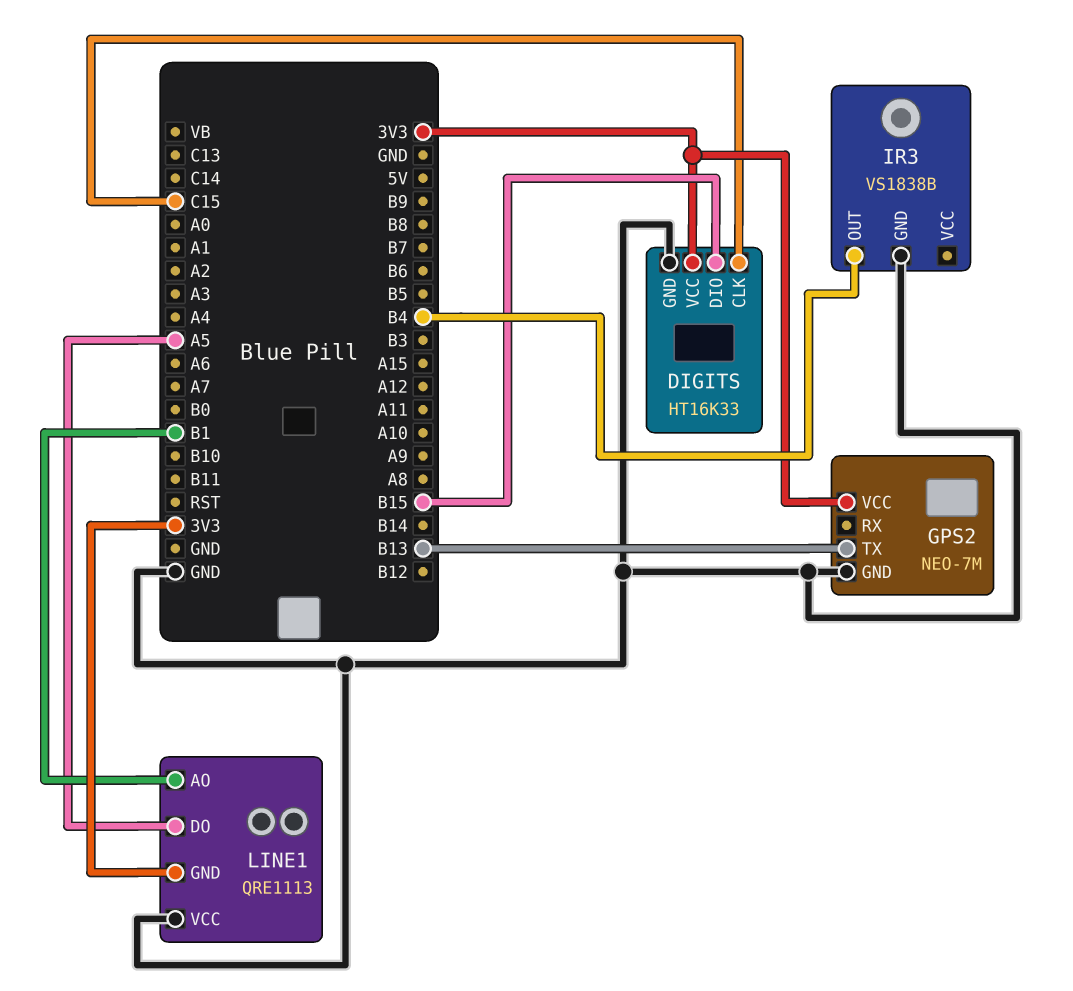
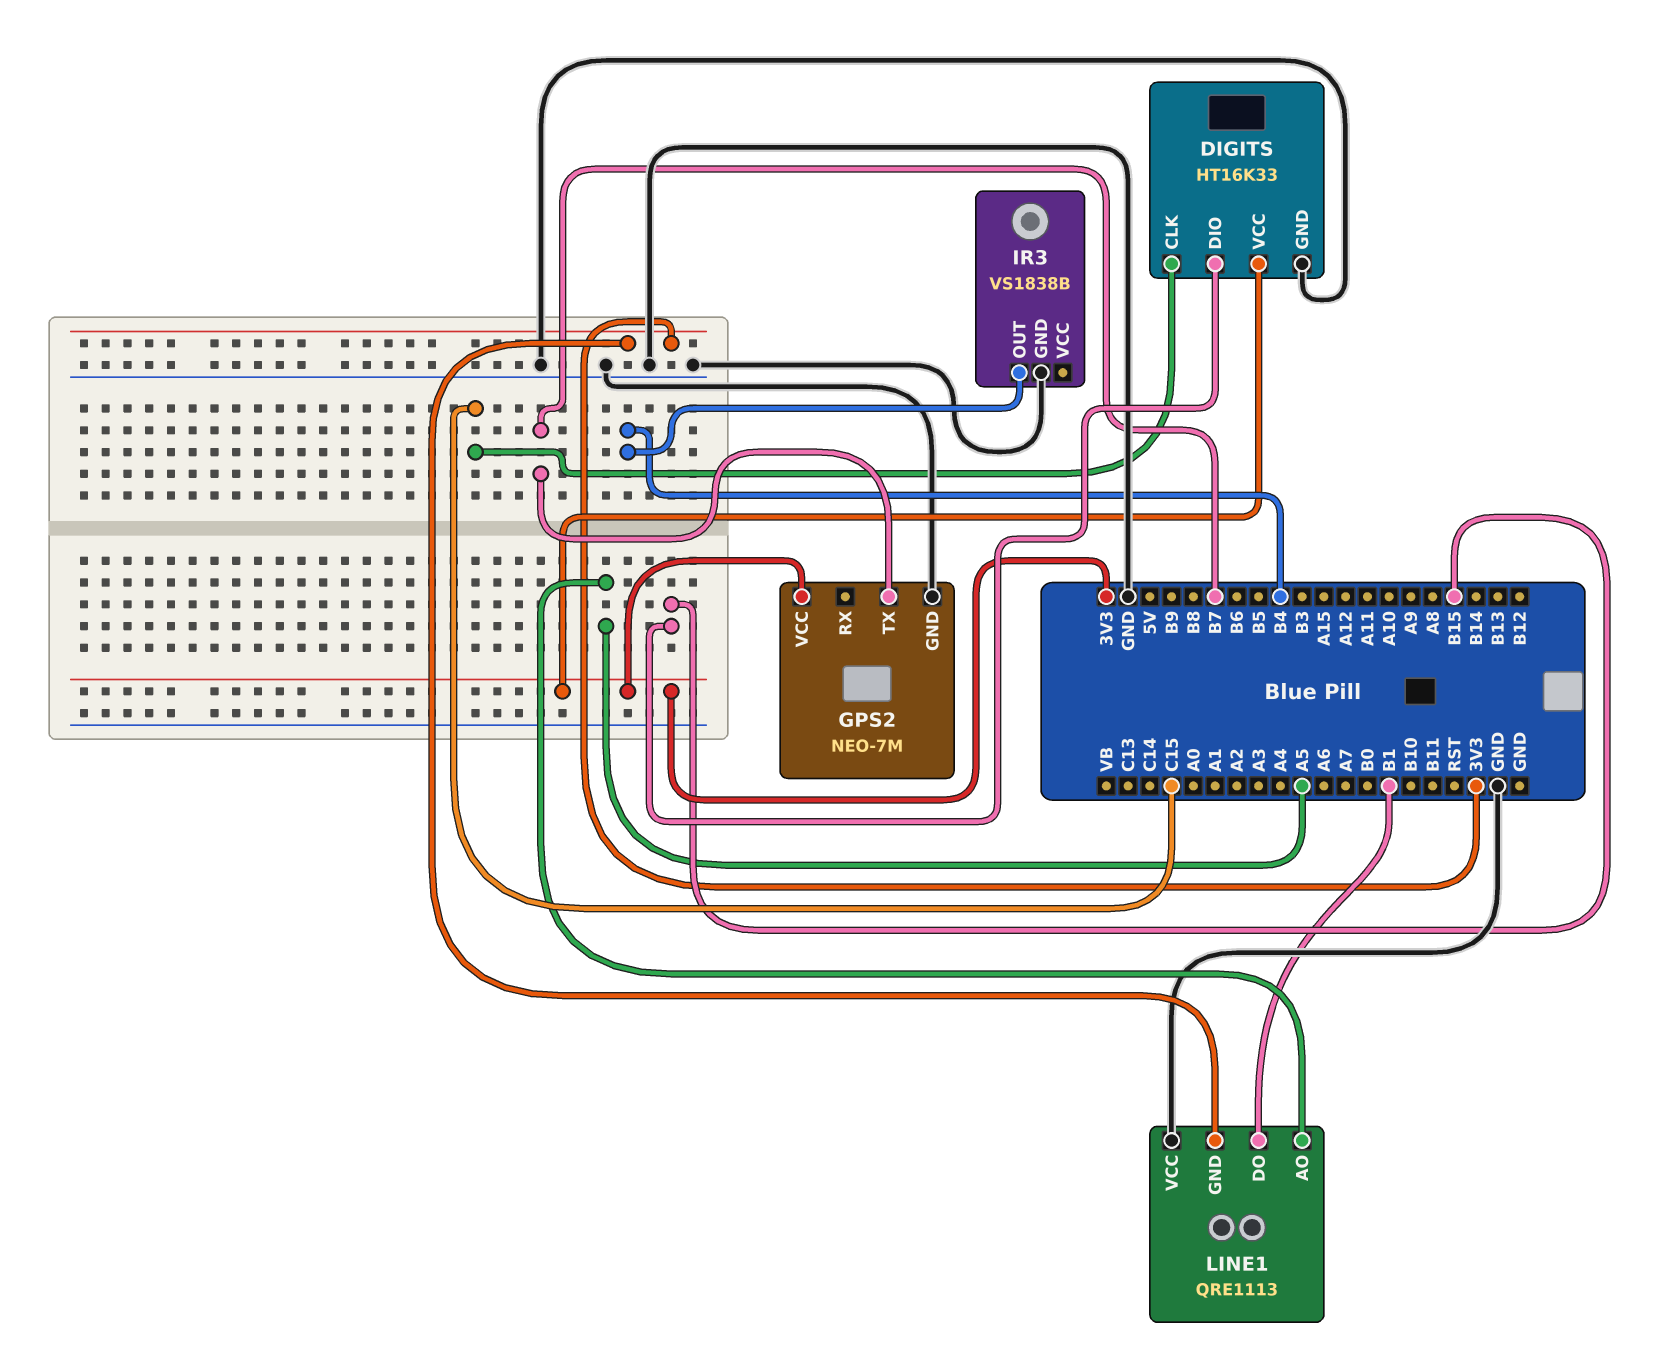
GPS2 pin TX: B13 -> B7
LINE1 pin AO: B1 -> A5
LINE1 pin DO: A5 -> B1

